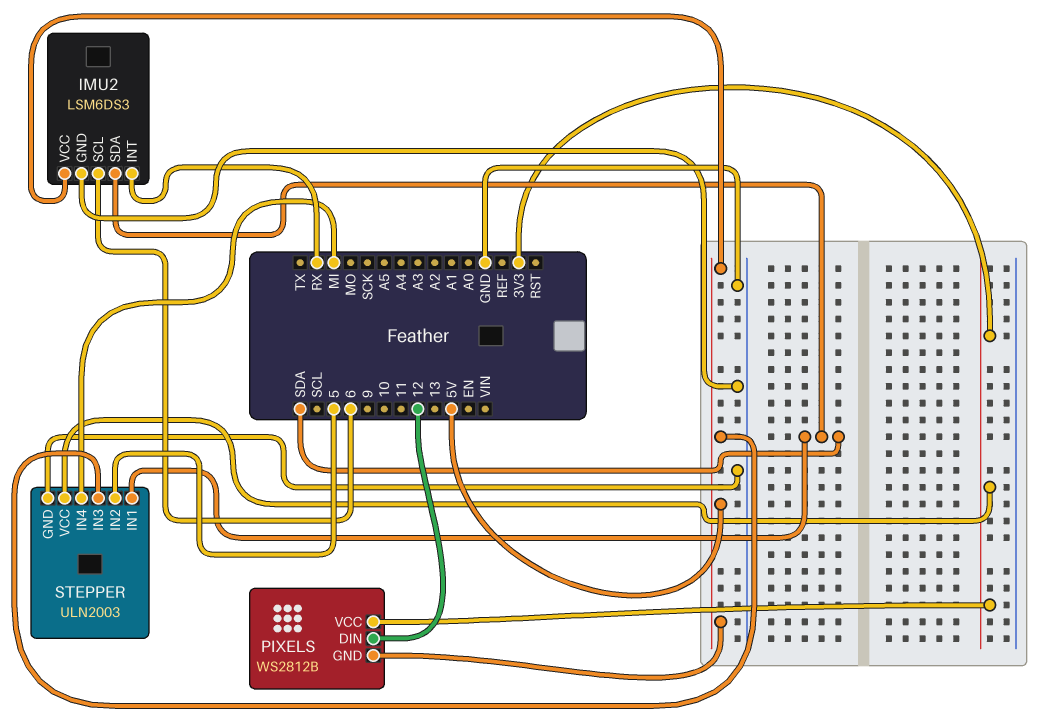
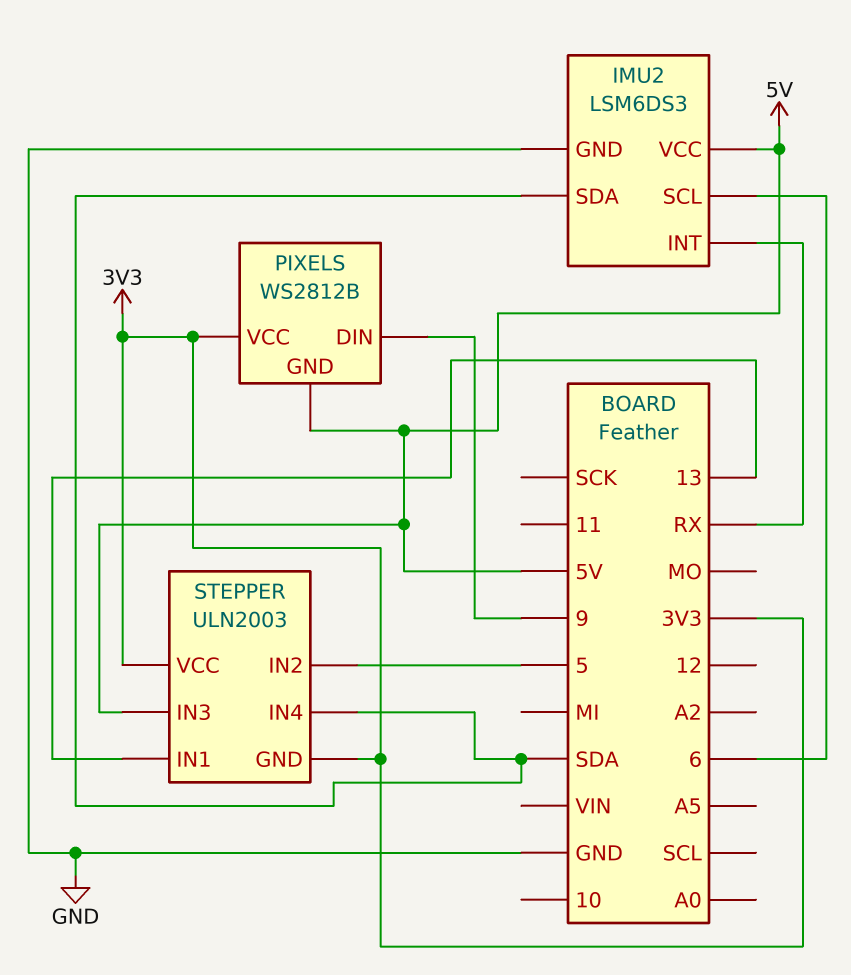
PIXELS pin DIN: 12 -> 9
STEPPER pin GND: GND -> 3V3
STEPPER pin IN1: SDA -> 13
STEPPER pin IN4: MI -> SDA

